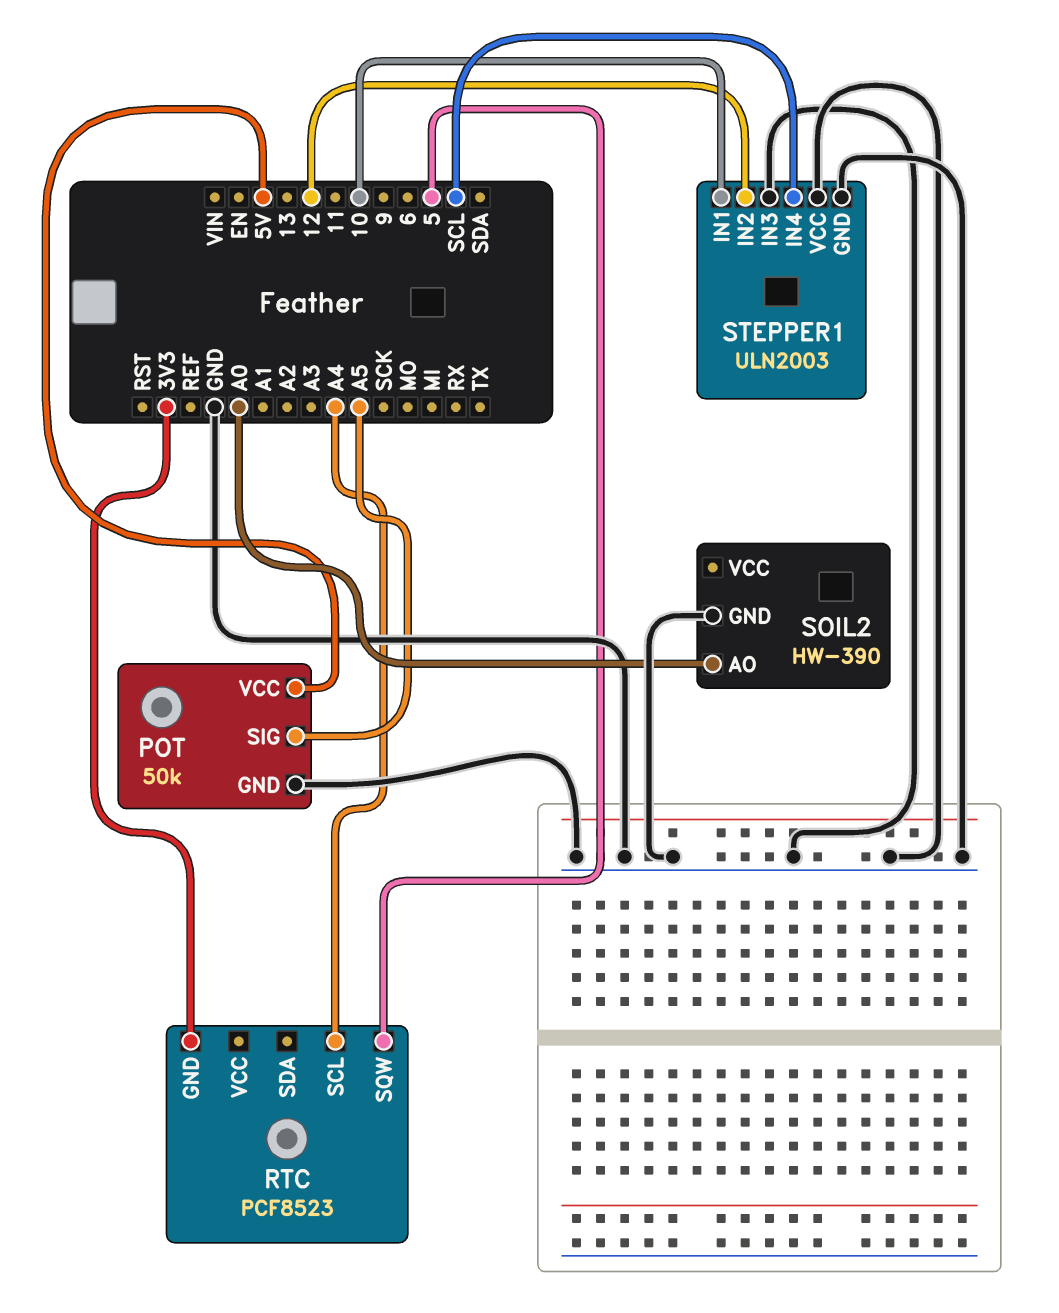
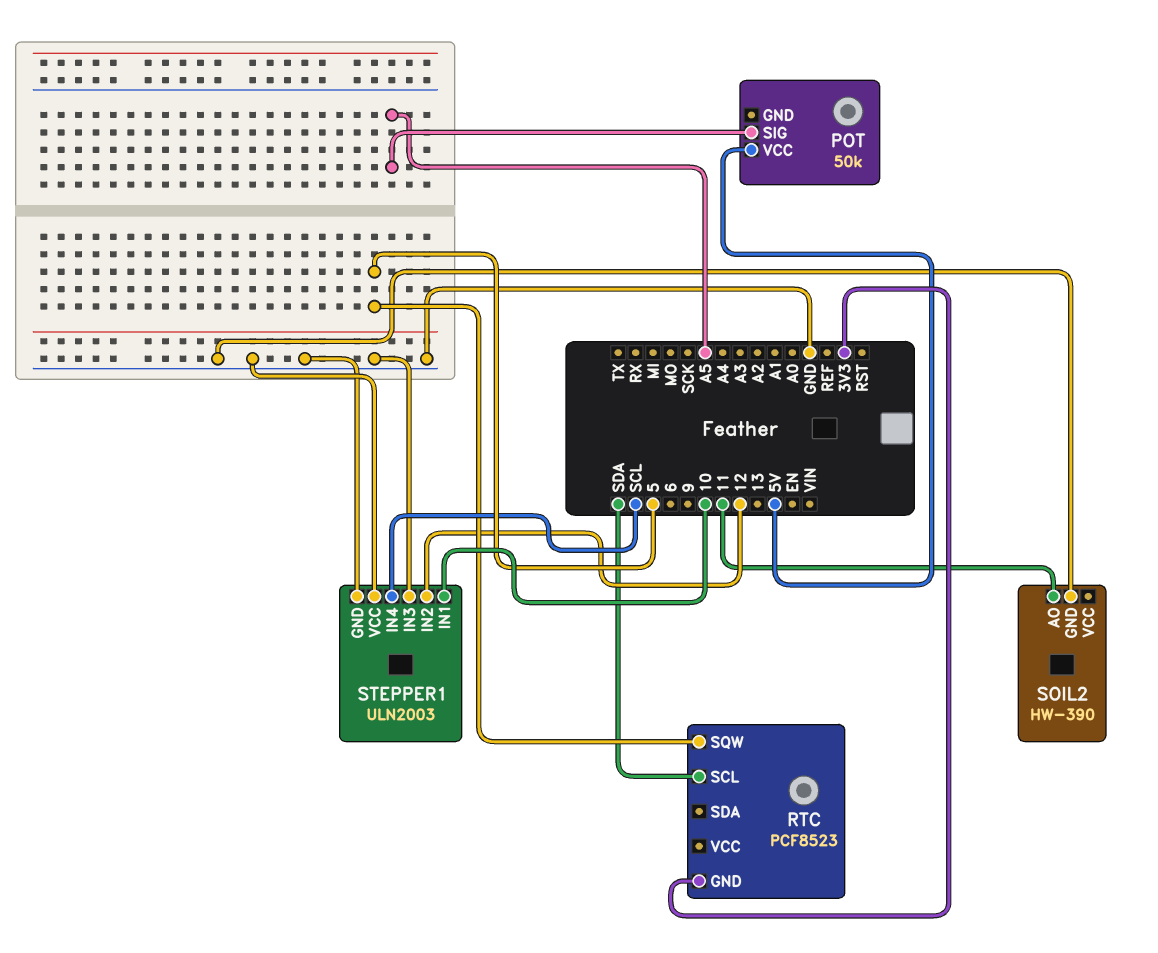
POT pin GND: GND -> none
RTC pin SCL: A4 -> SDA
SOIL2 pin AO: A0 -> 11

